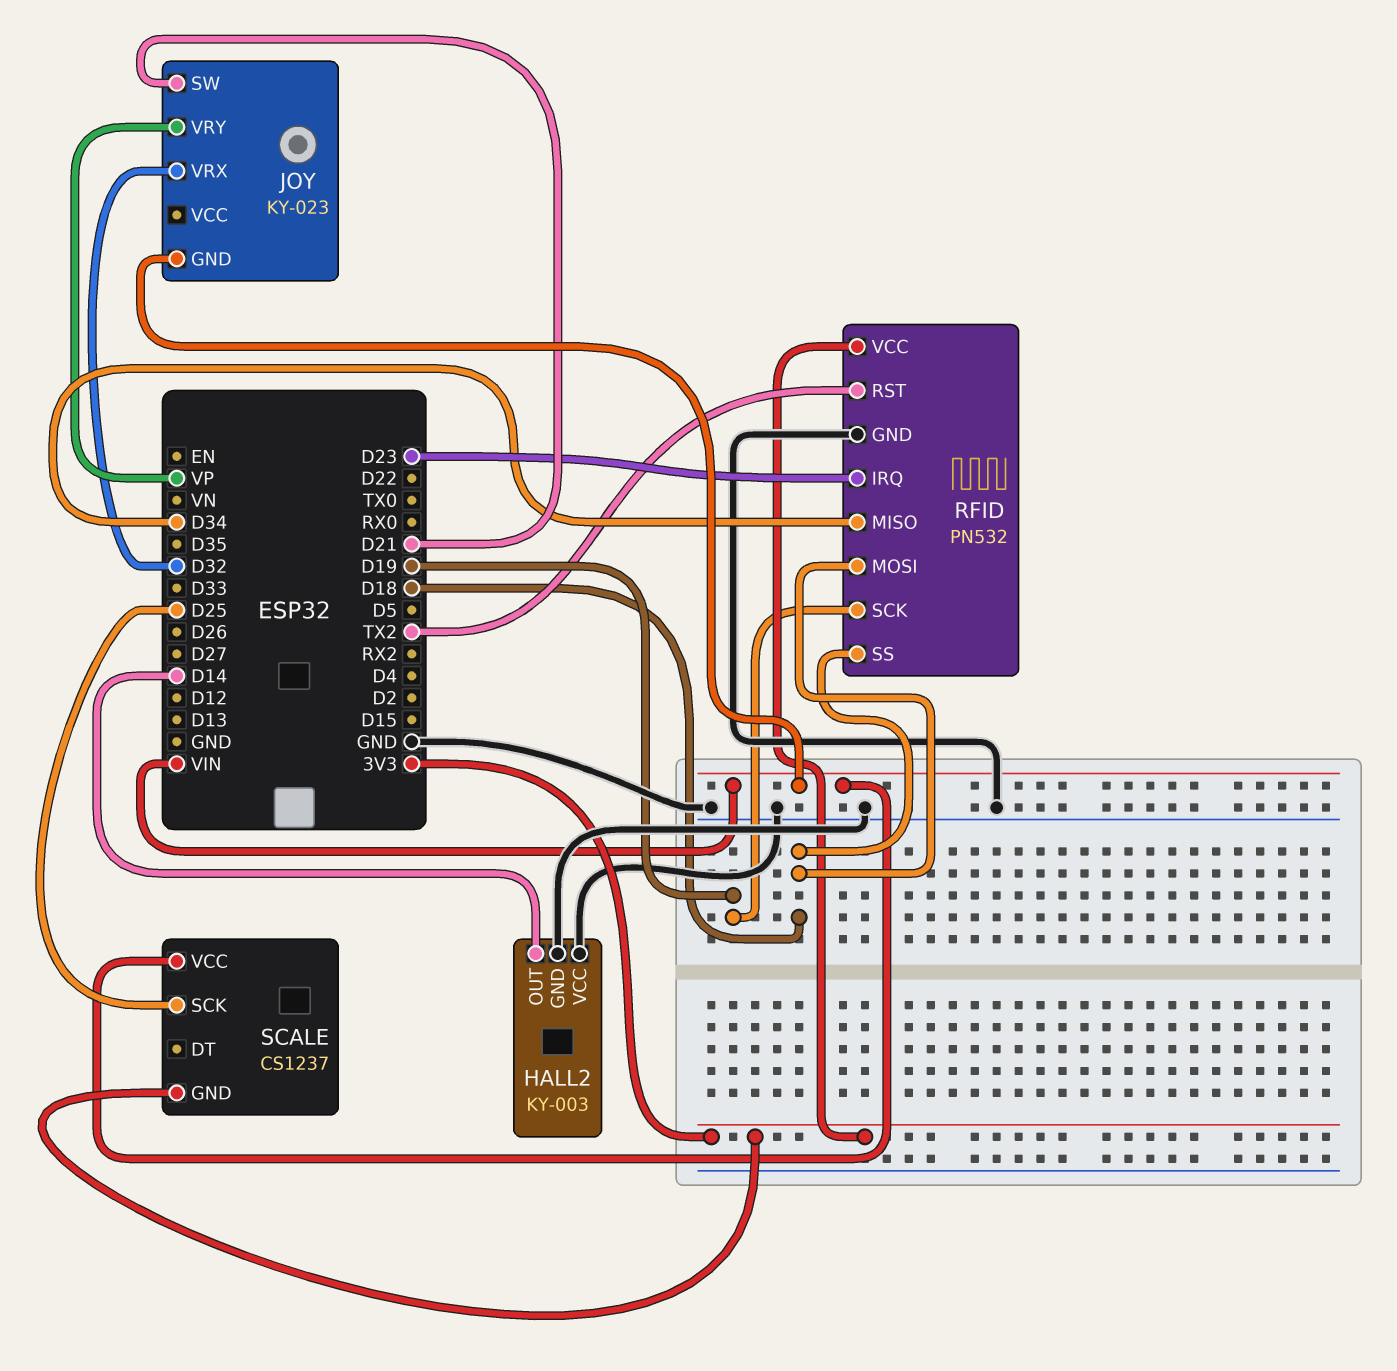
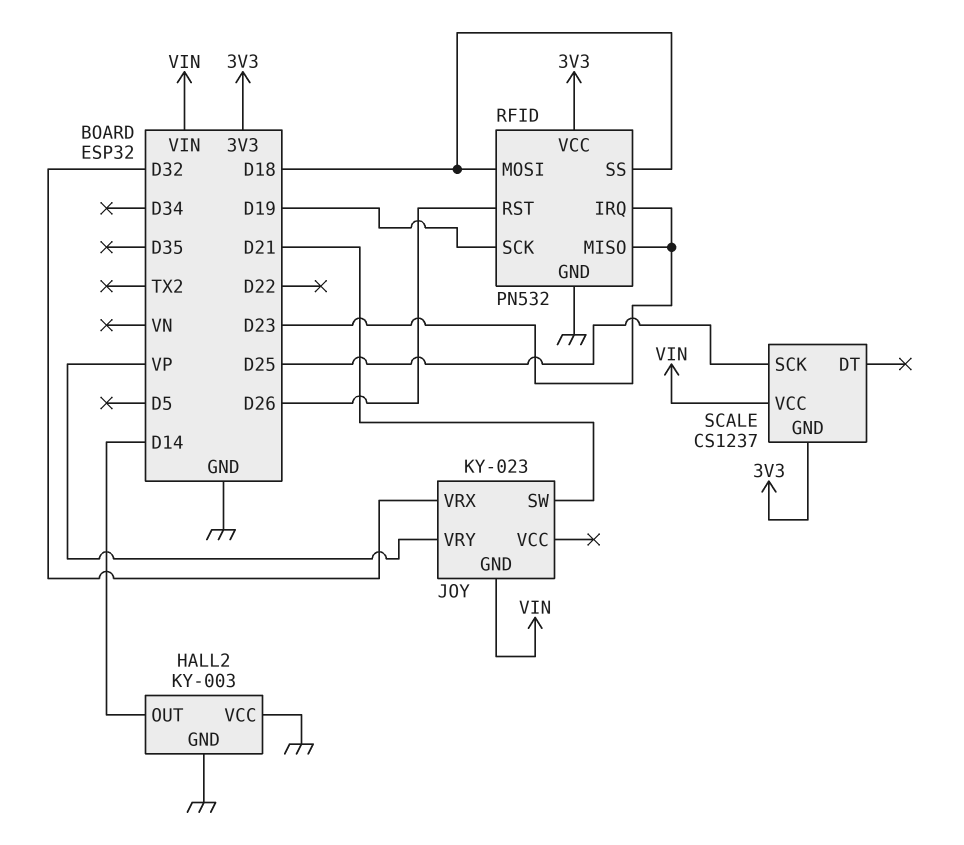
RFID pin MISO: D34 -> D23
RFID pin RST: TX2 -> D26

